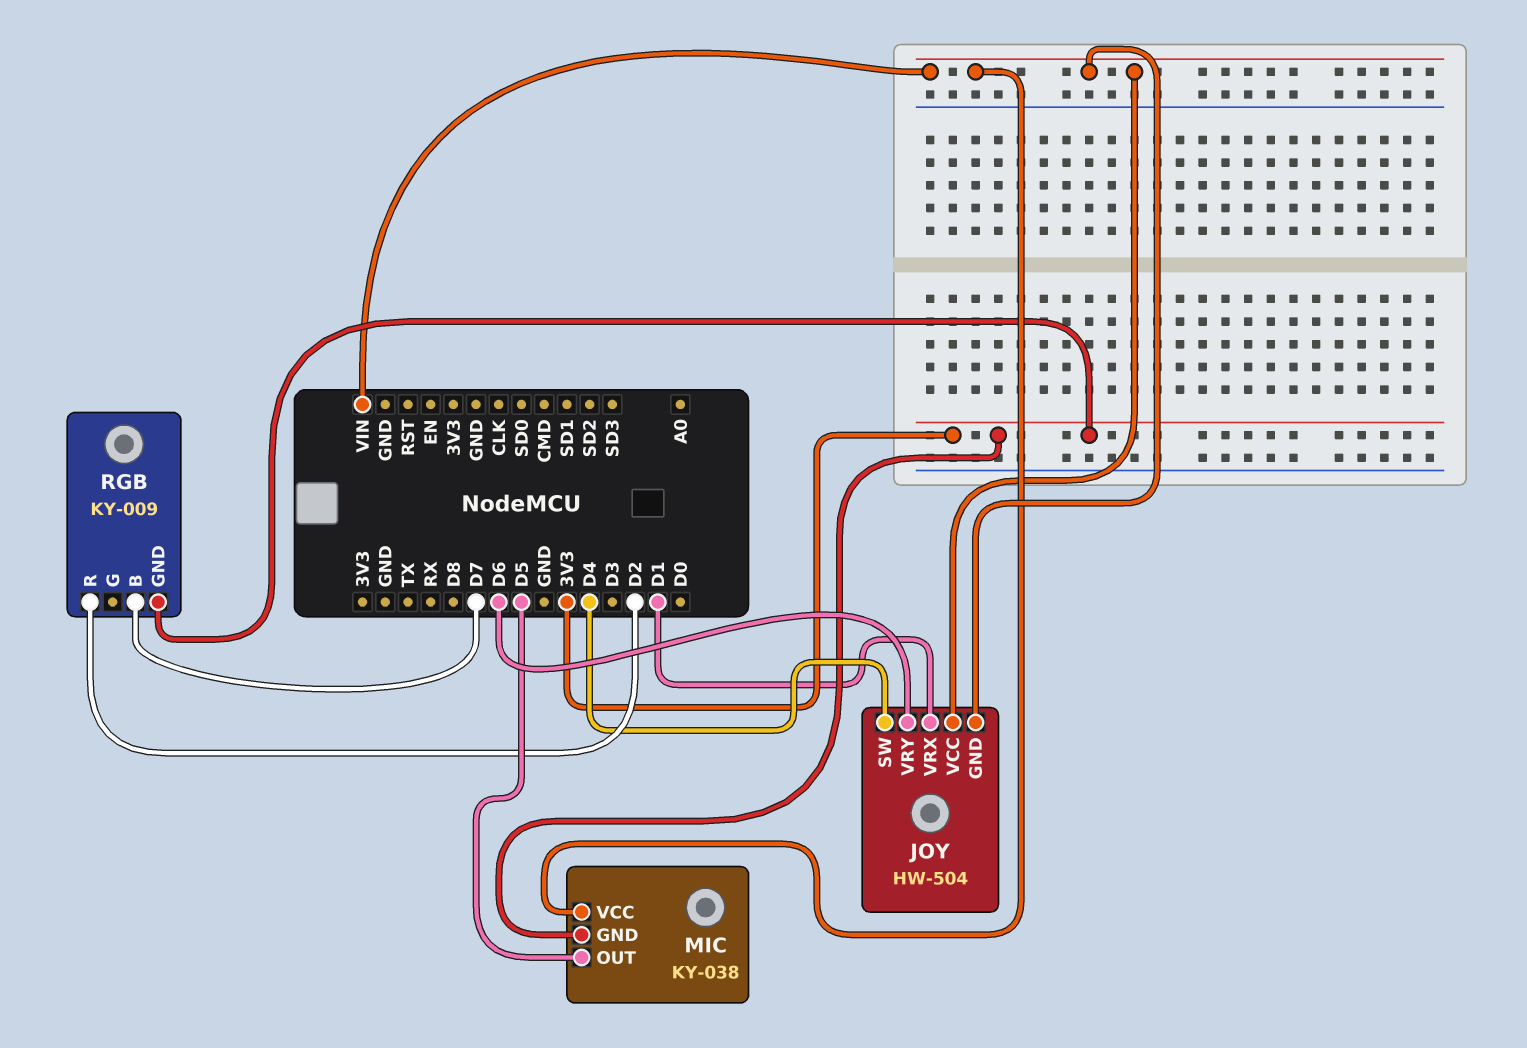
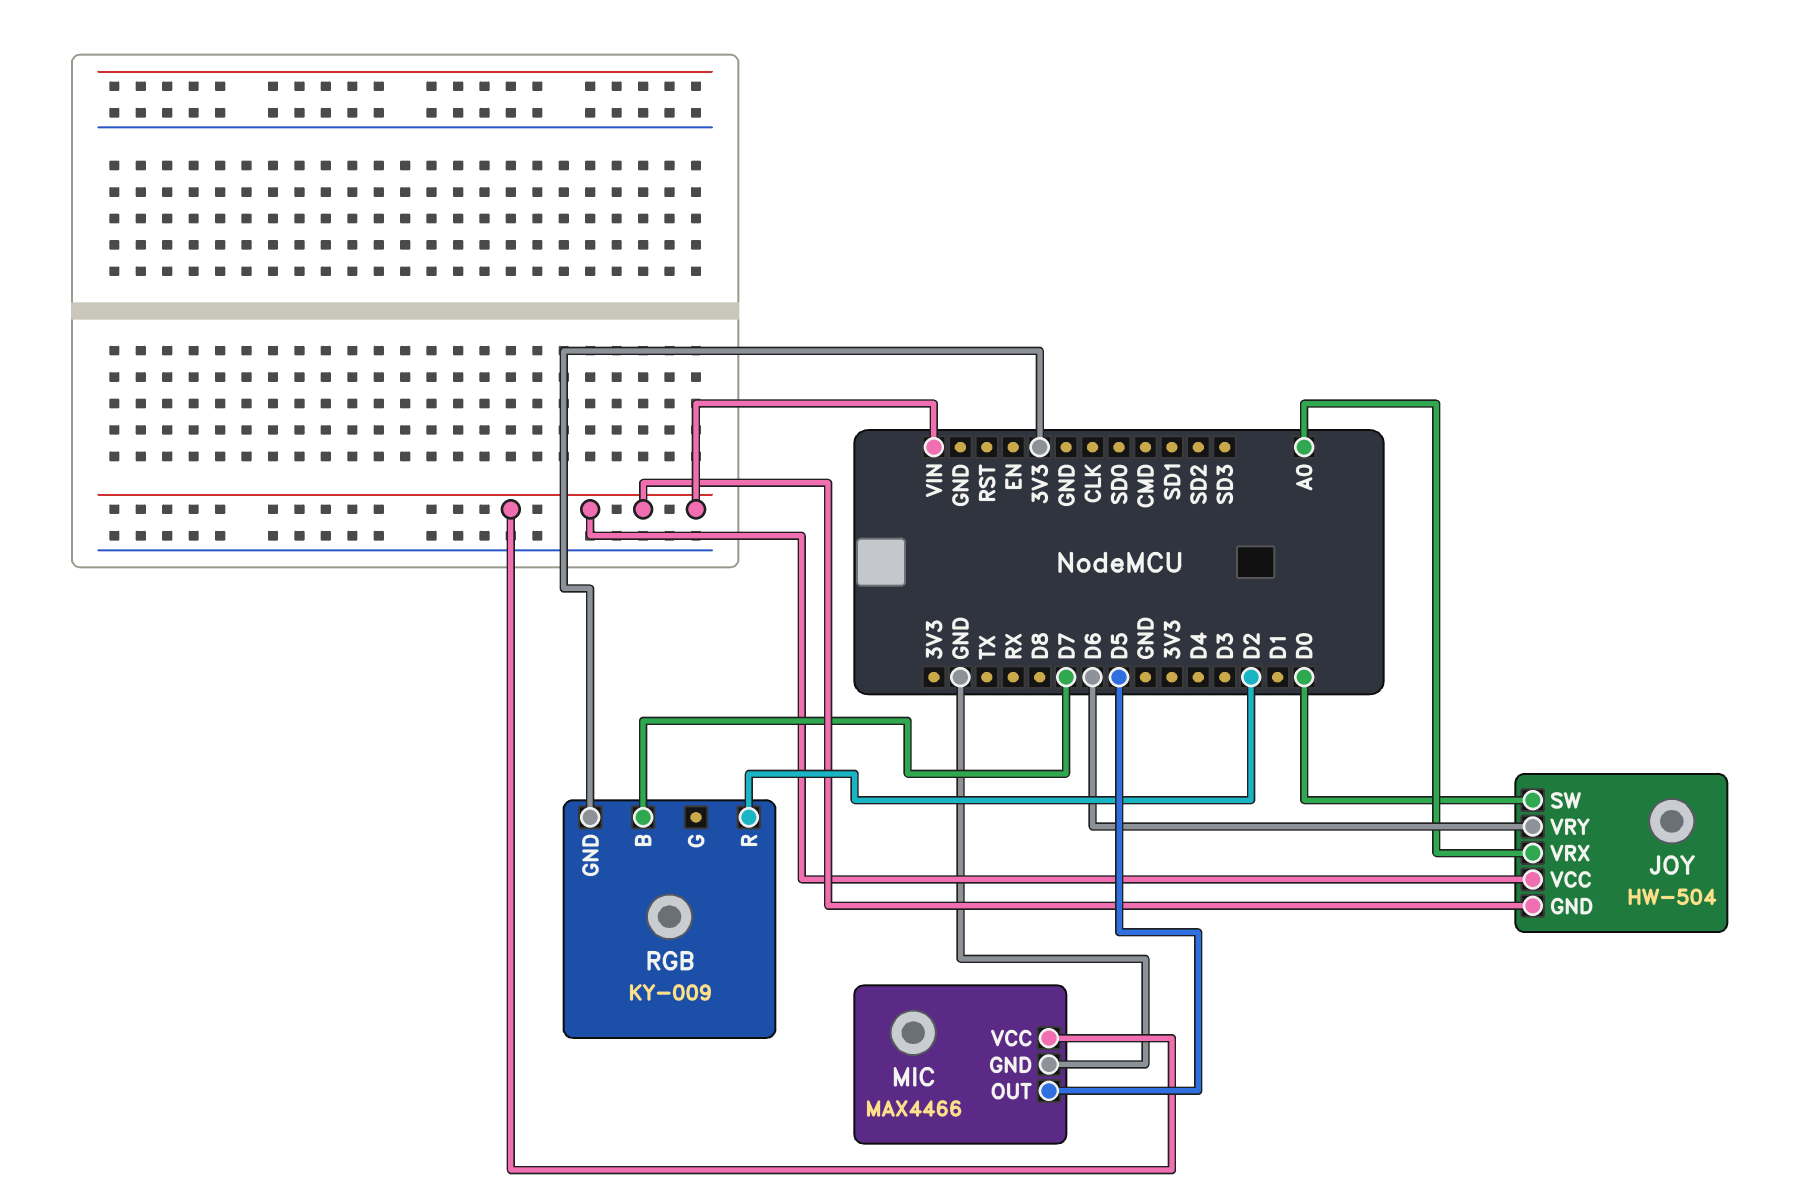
JOY pin SW: D4 -> D0
JOY pin VRX: D1 -> A0
MIC: KY-038 -> MAX4466
MIC pin GND: 3V3 -> GND

